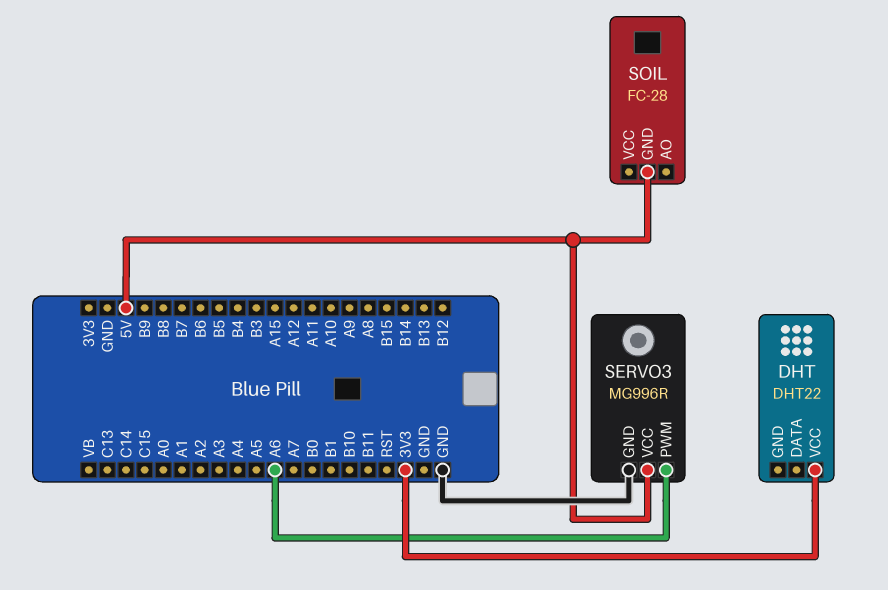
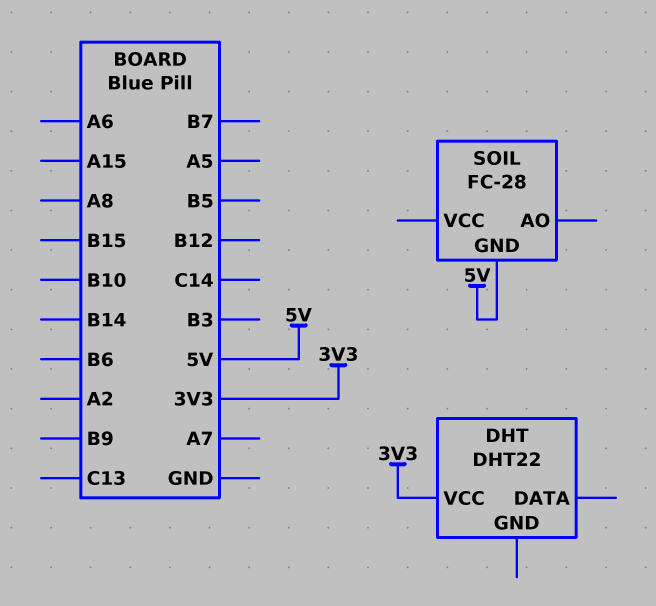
SERVO3: MG996R -> none
SERVO3 pin GND: GND -> none
SERVO3 pin PWM: A6 -> none
SERVO3 pin VCC: 5V -> none

